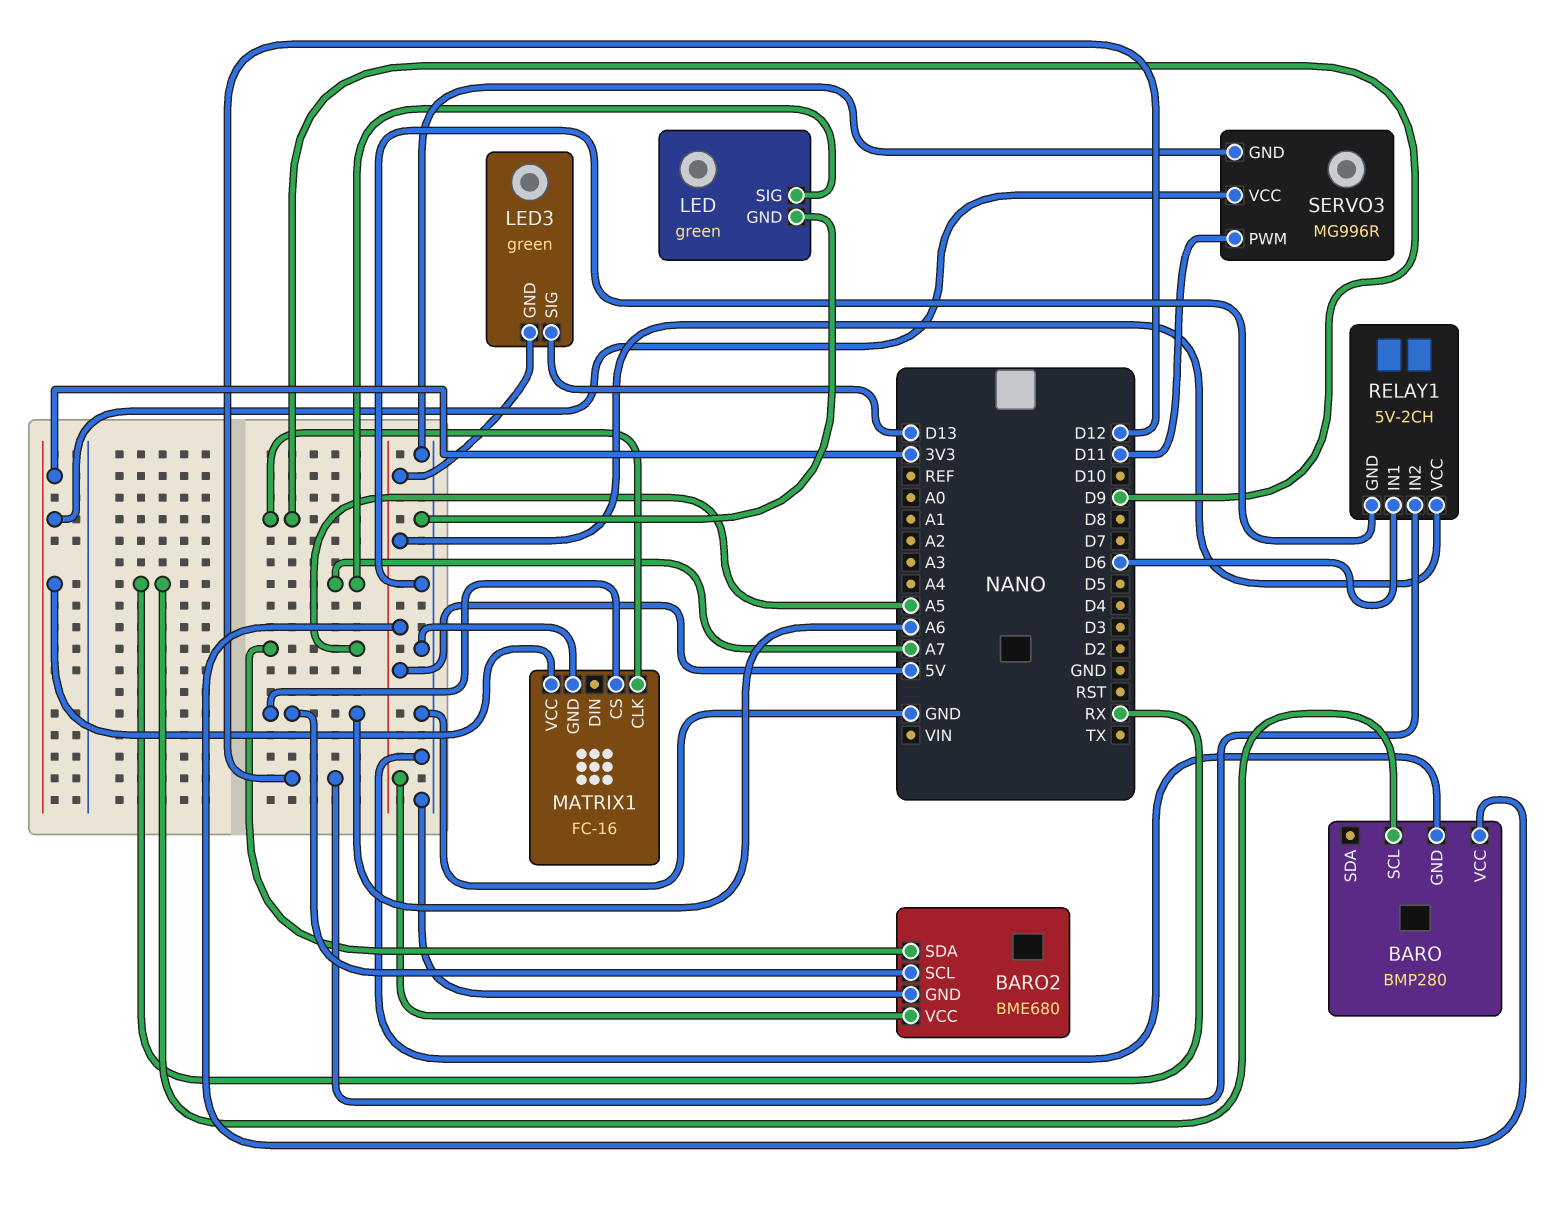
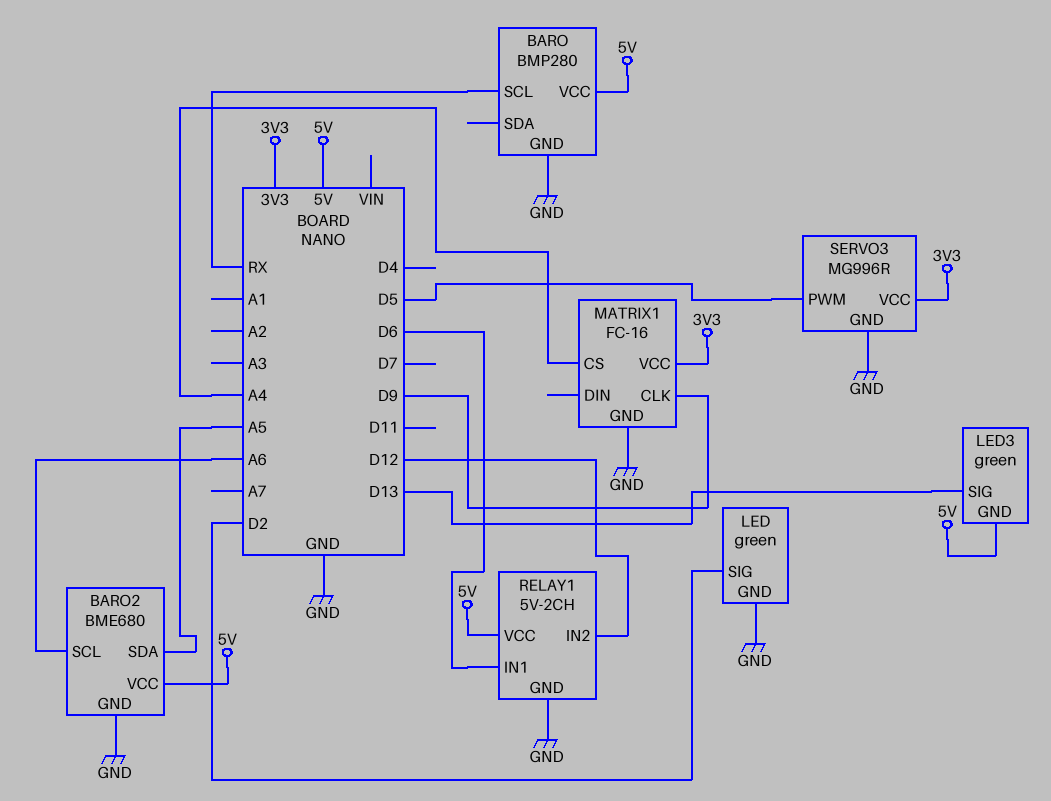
LED pin SIG: A7 -> D2
MATRIX1 pin CS: A6 -> A4
SERVO3 pin PWM: D11 -> D5

